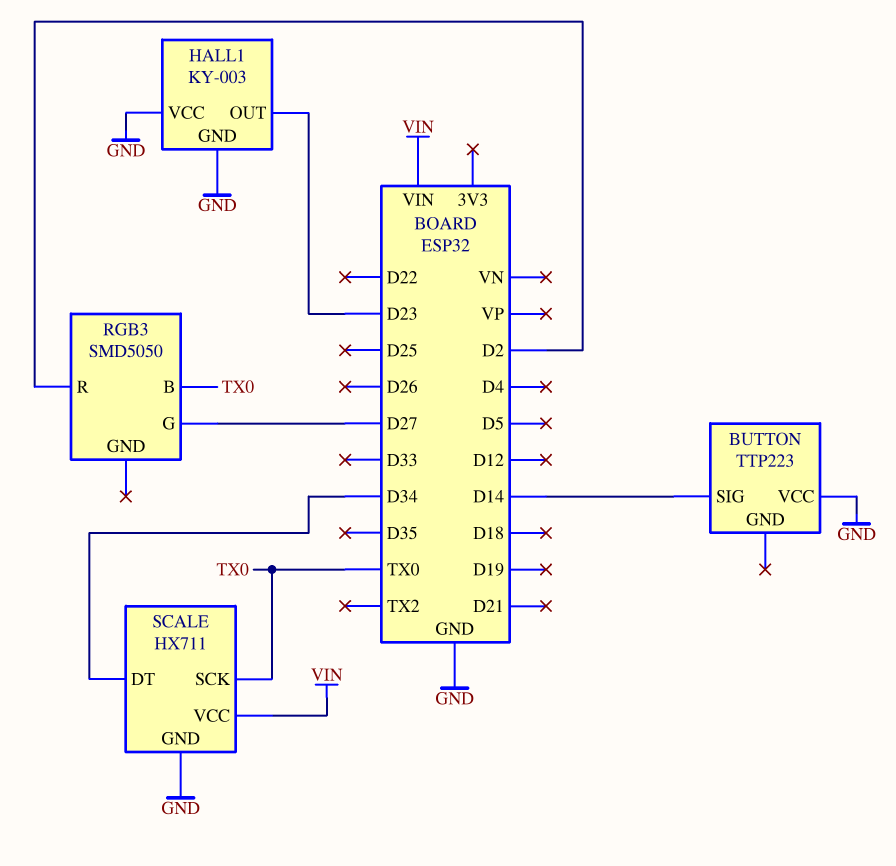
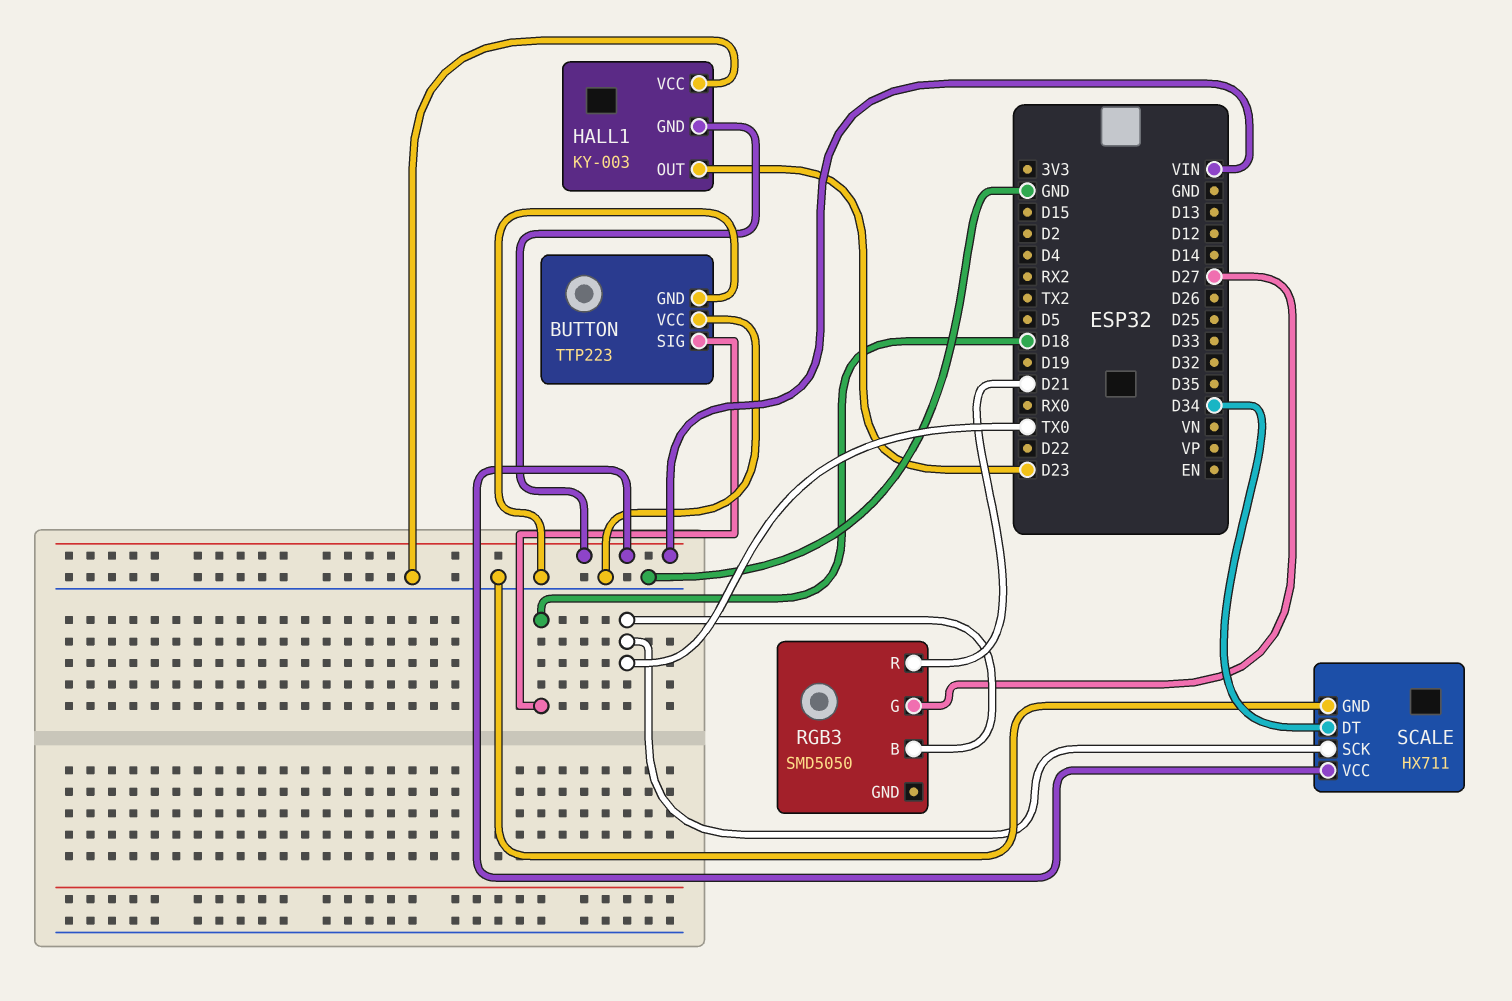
BUTTON pin GND: none -> GND
BUTTON pin SIG: D14 -> D18
HALL1 pin GND: GND -> VIN
RGB3 pin R: D2 -> D21

